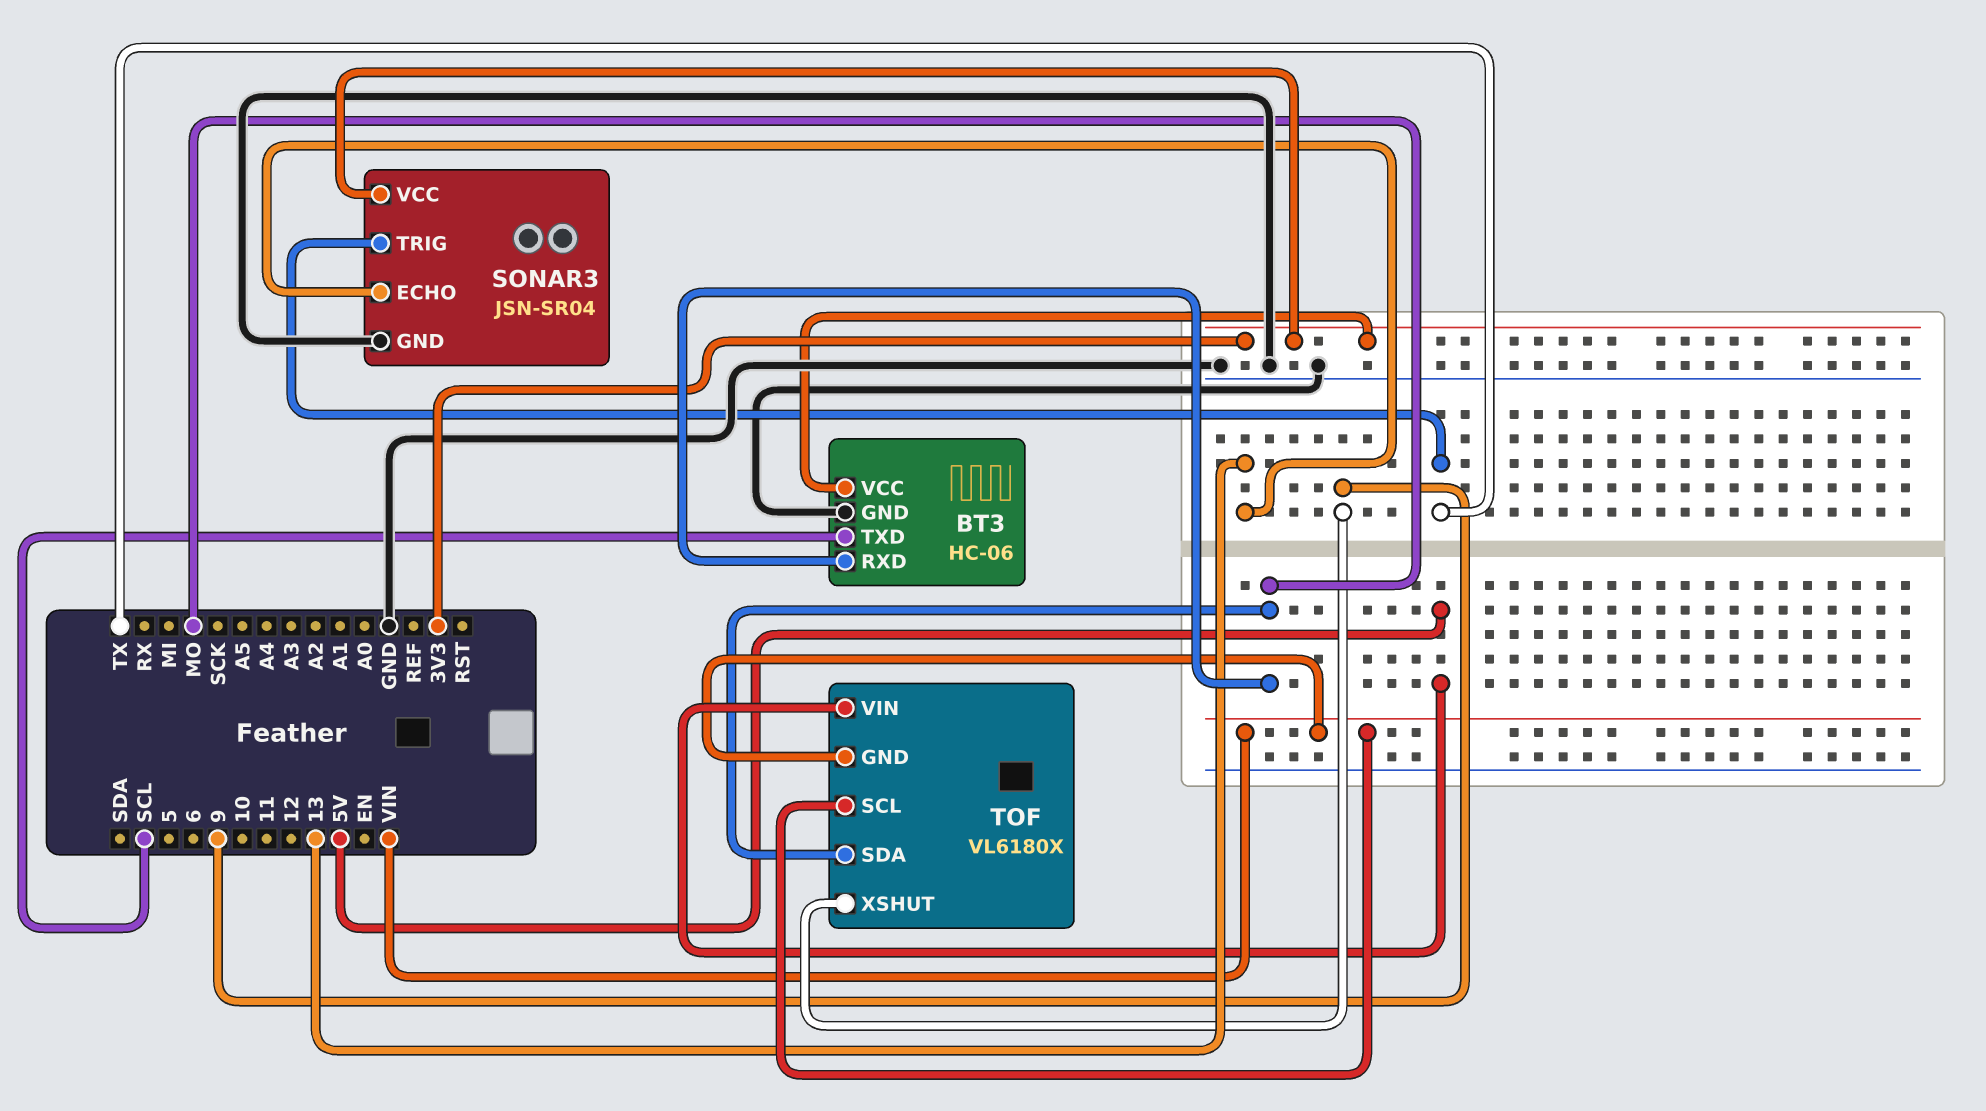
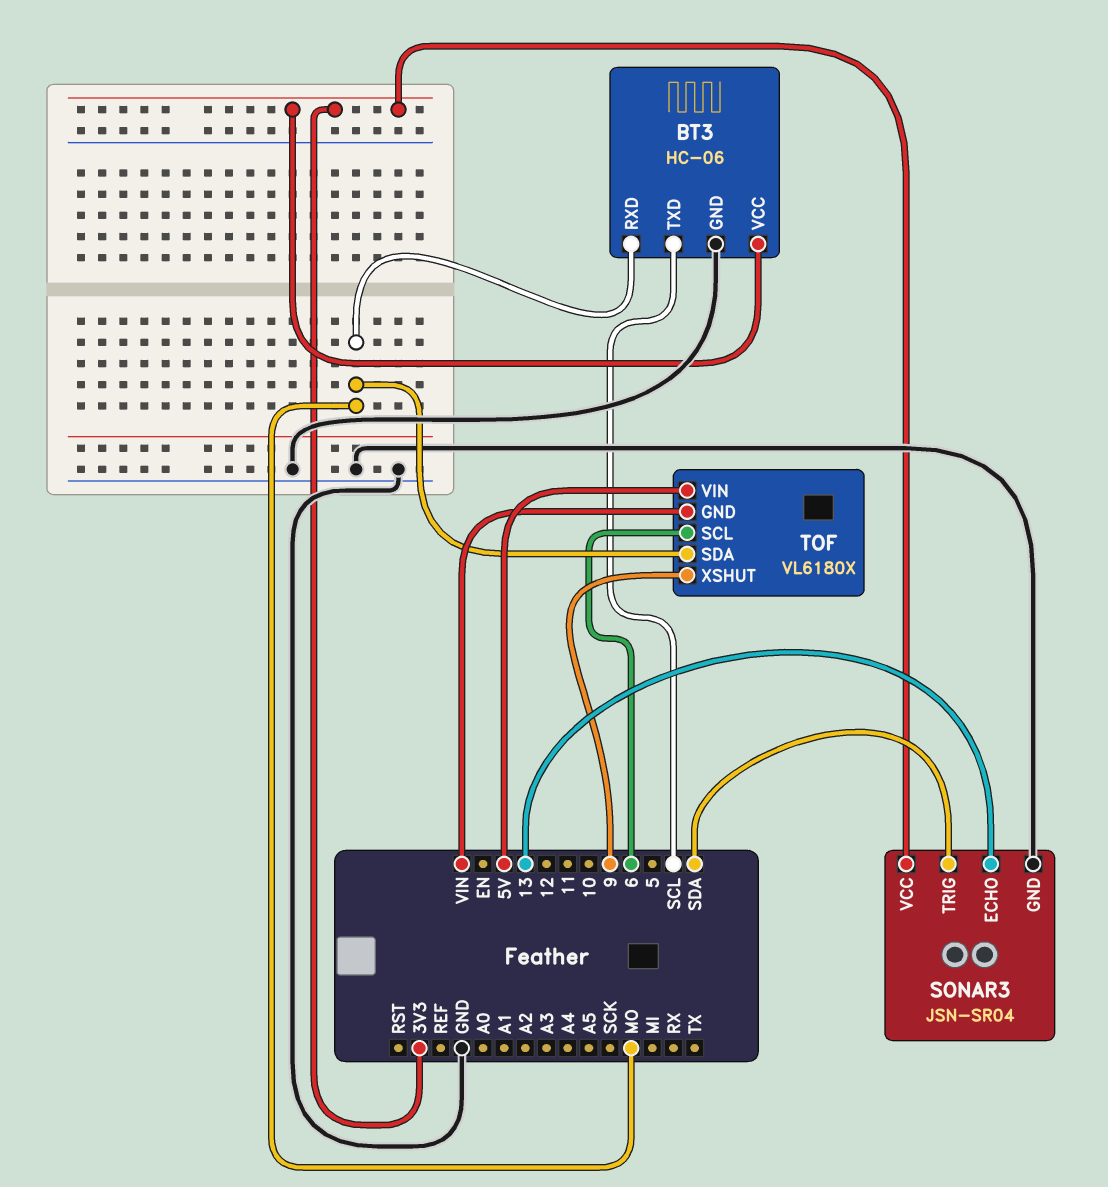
SONAR3 pin TRIG: TX -> SDA
TOF pin SCL: VIN -> 6

